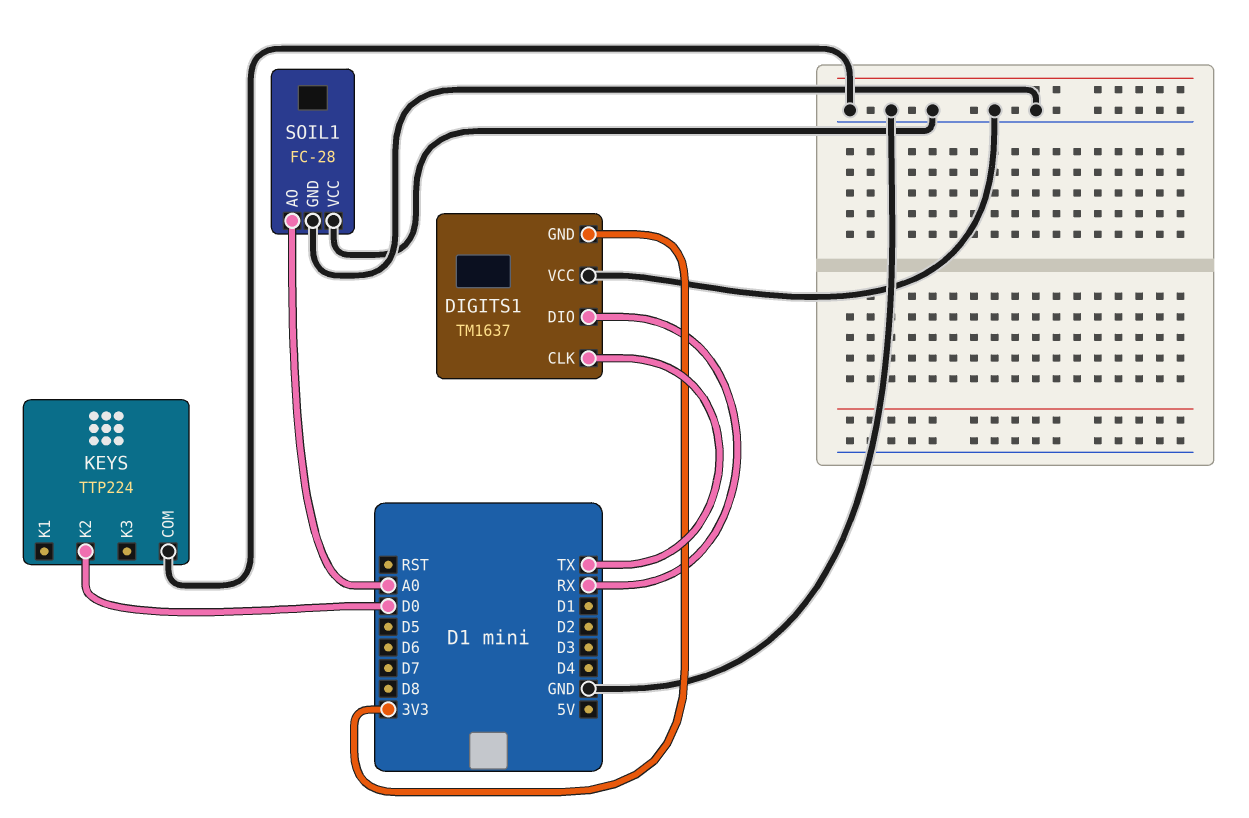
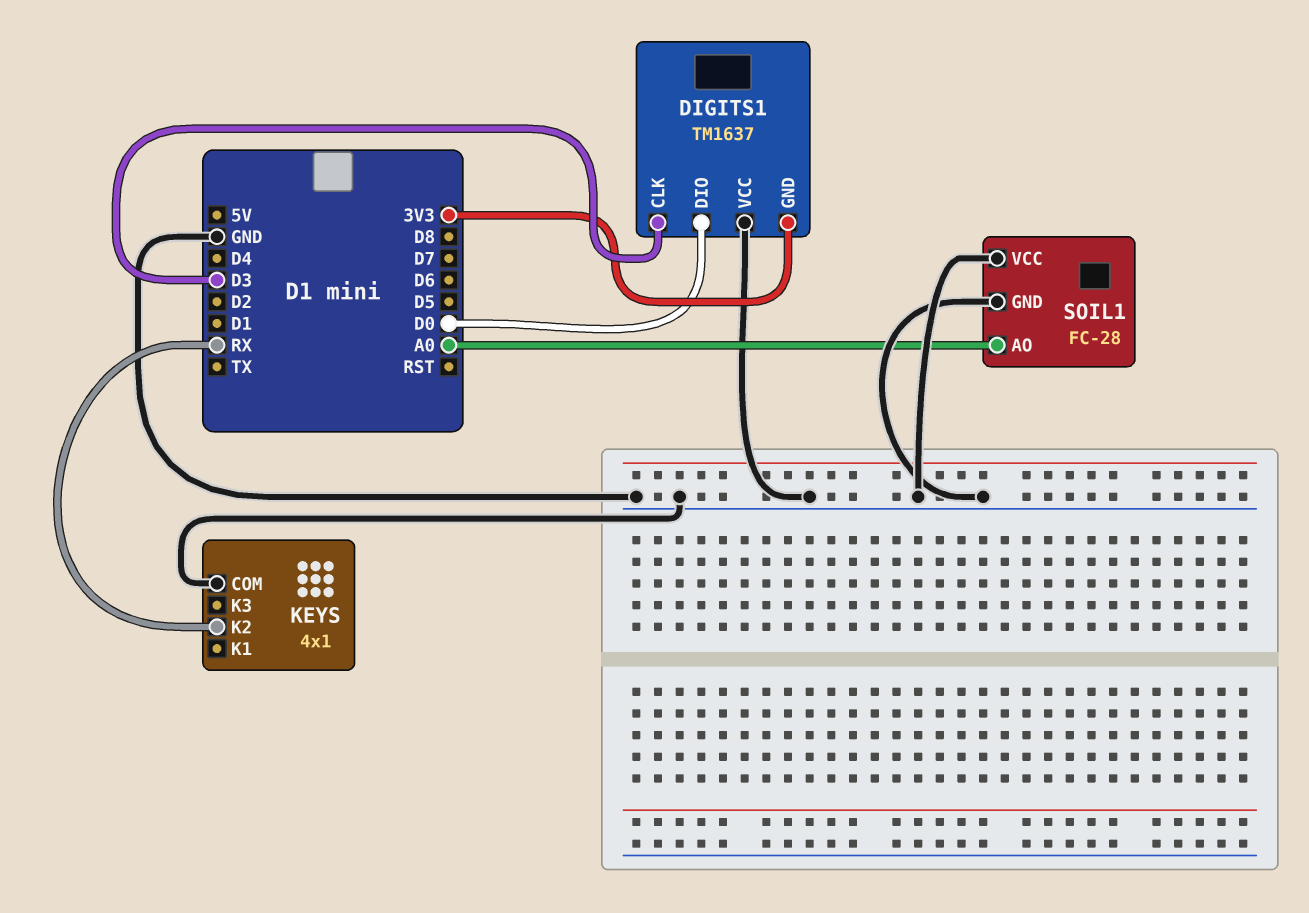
DIGITS1 pin CLK: TX -> D3
DIGITS1 pin DIO: RX -> D0
KEYS: TTP224 -> 4x1
KEYS pin K2: D0 -> RX

